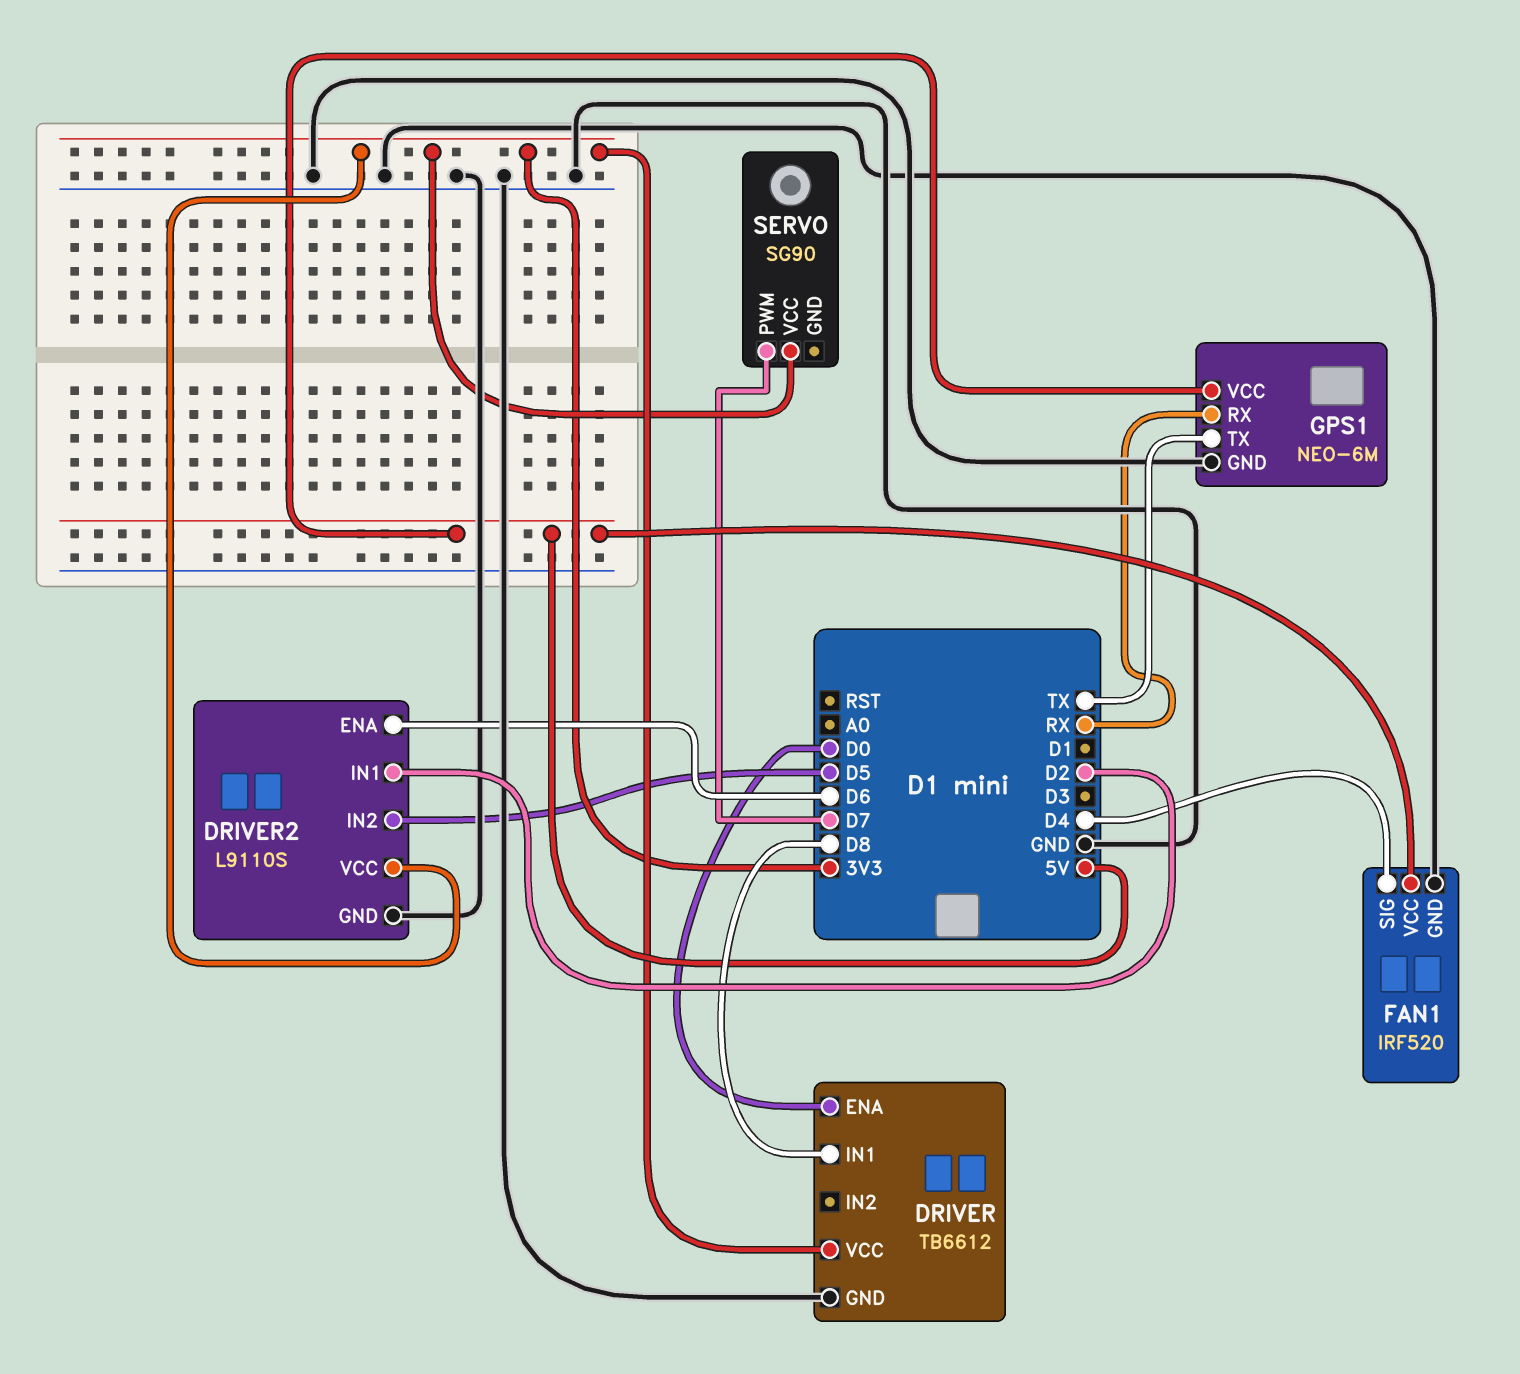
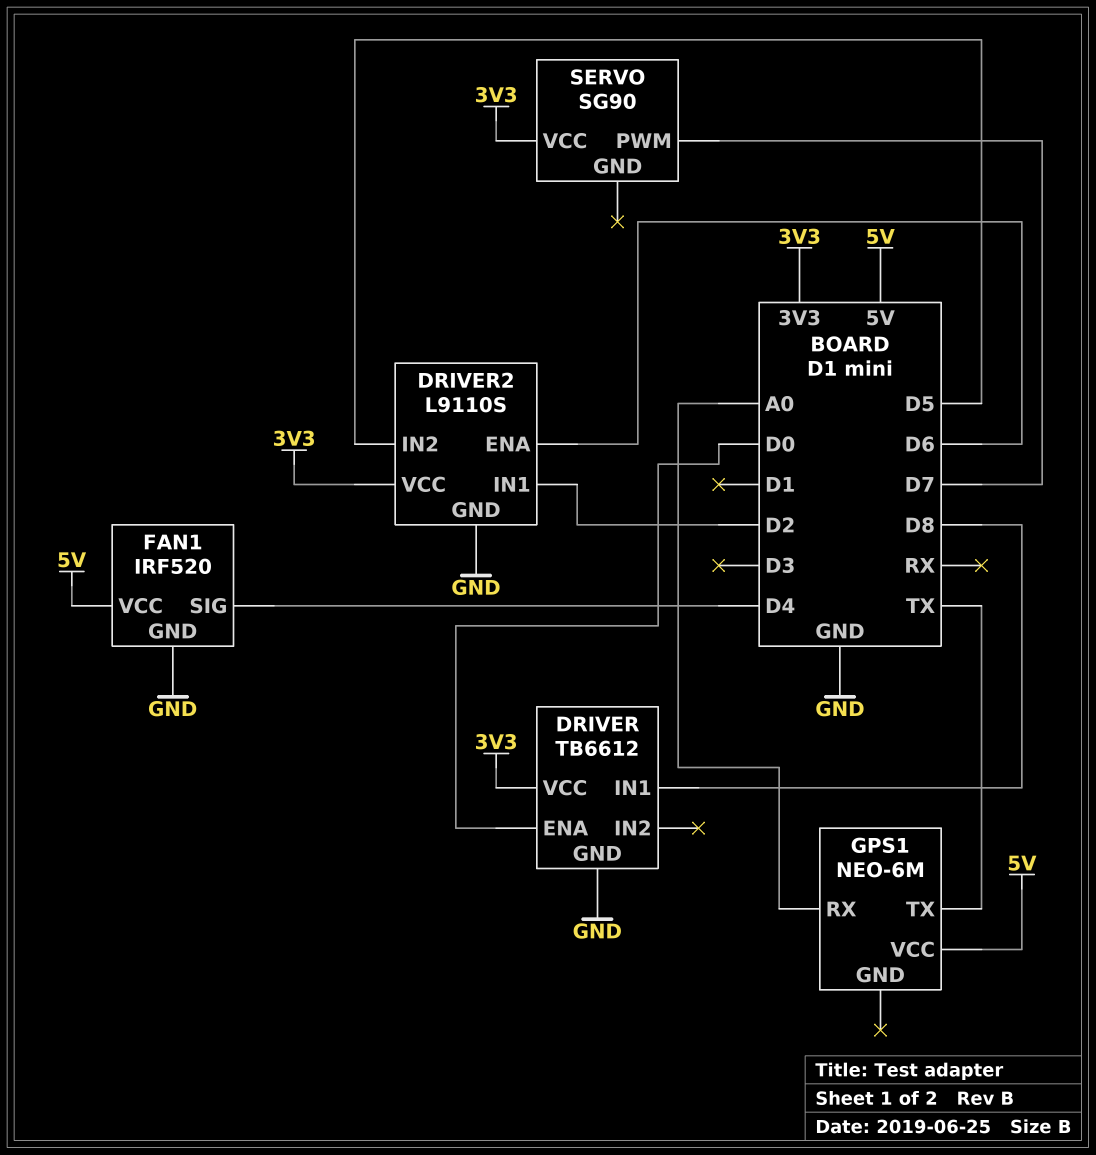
GPS1 pin GND: GND -> none
GPS1 pin RX: RX -> A0

